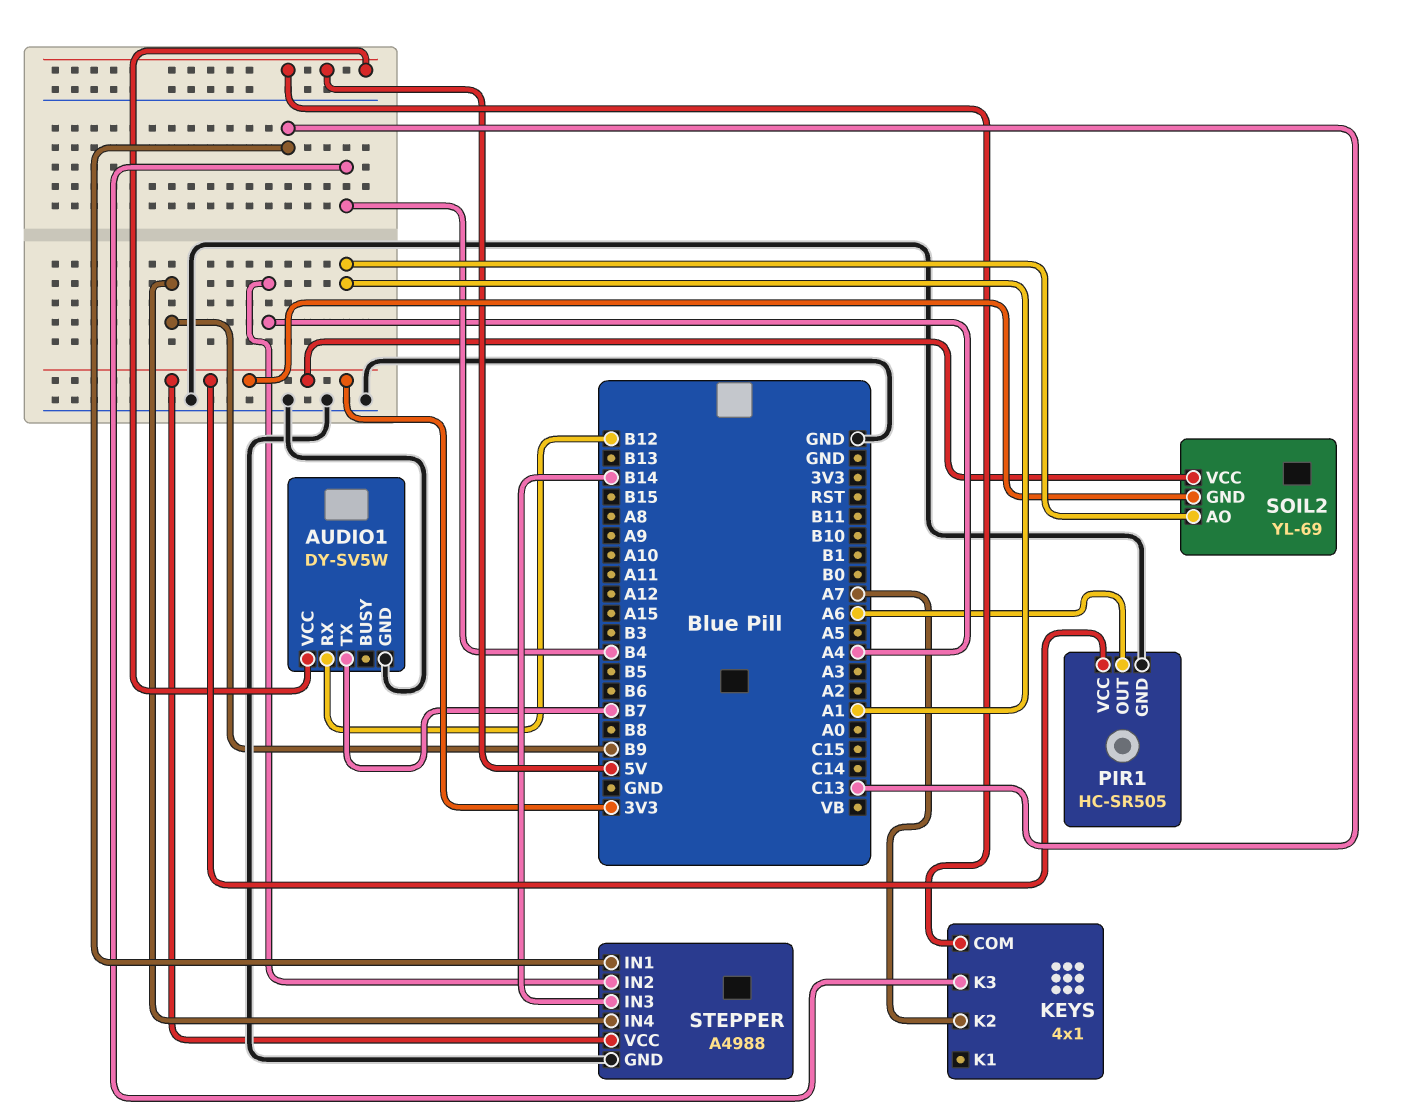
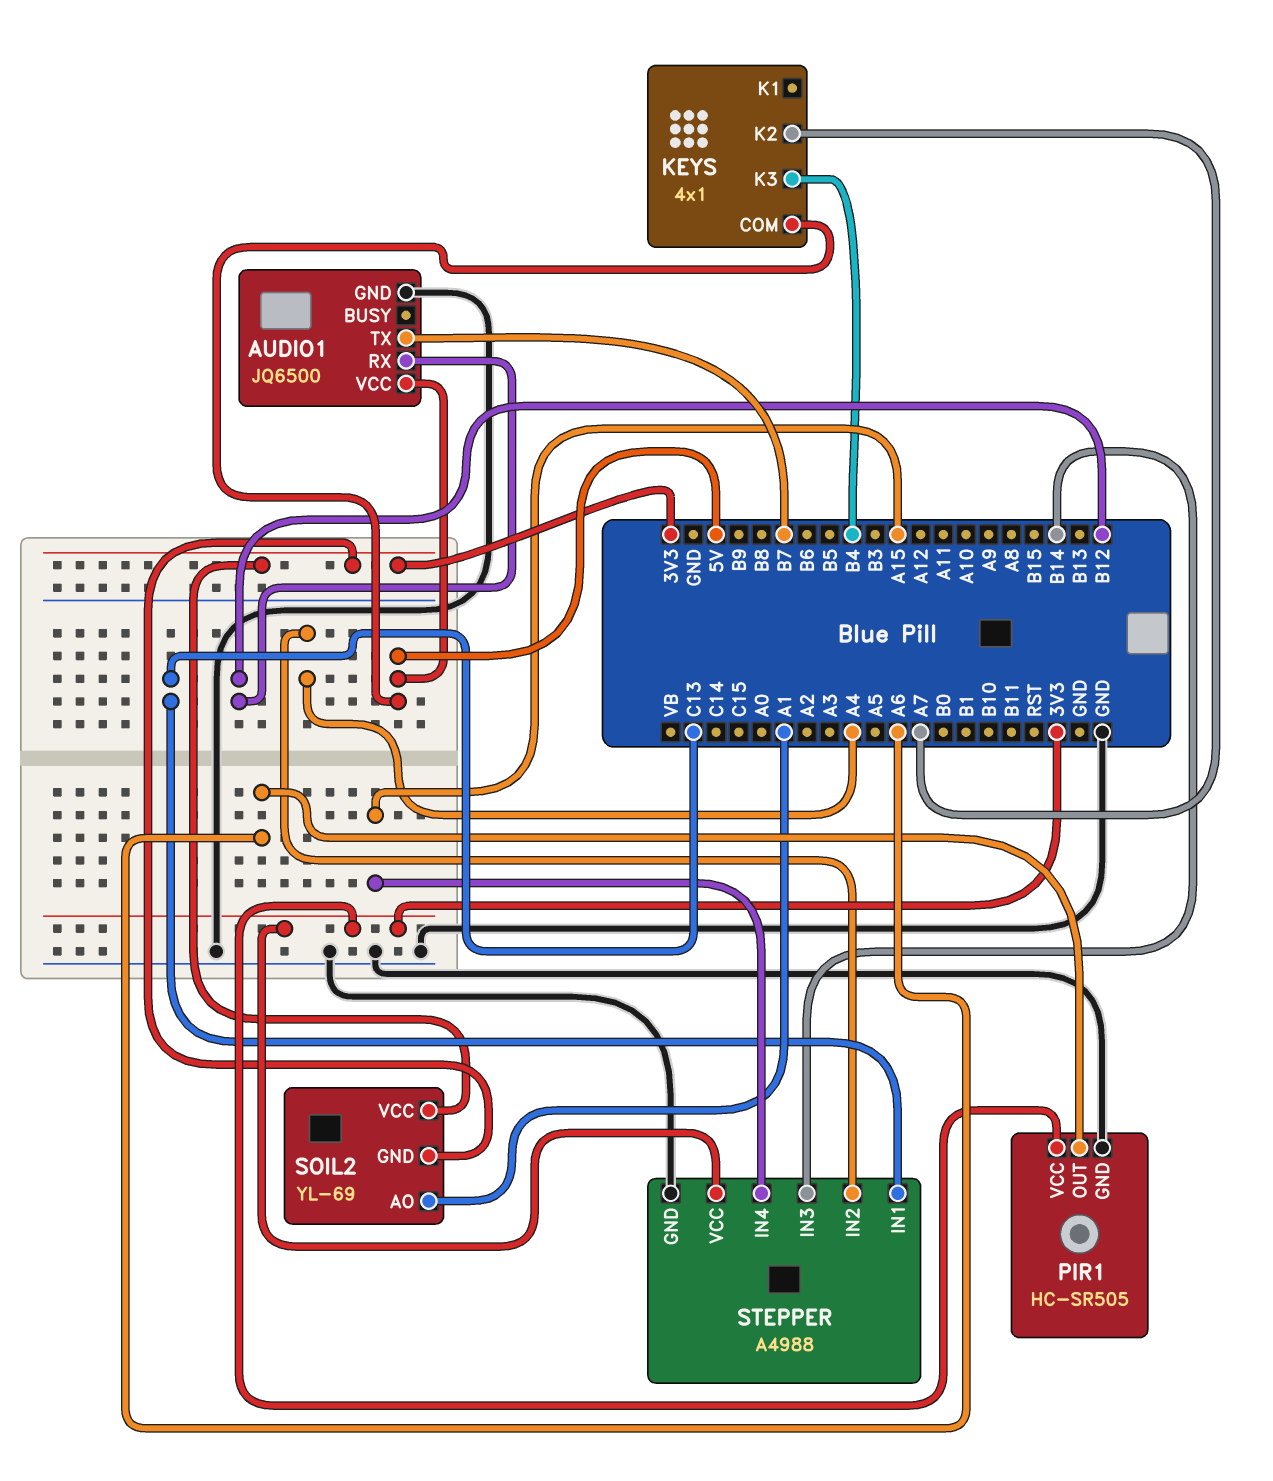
AUDIO1: DY-SV5W -> JQ6500
STEPPER pin IN4: B9 -> A15

